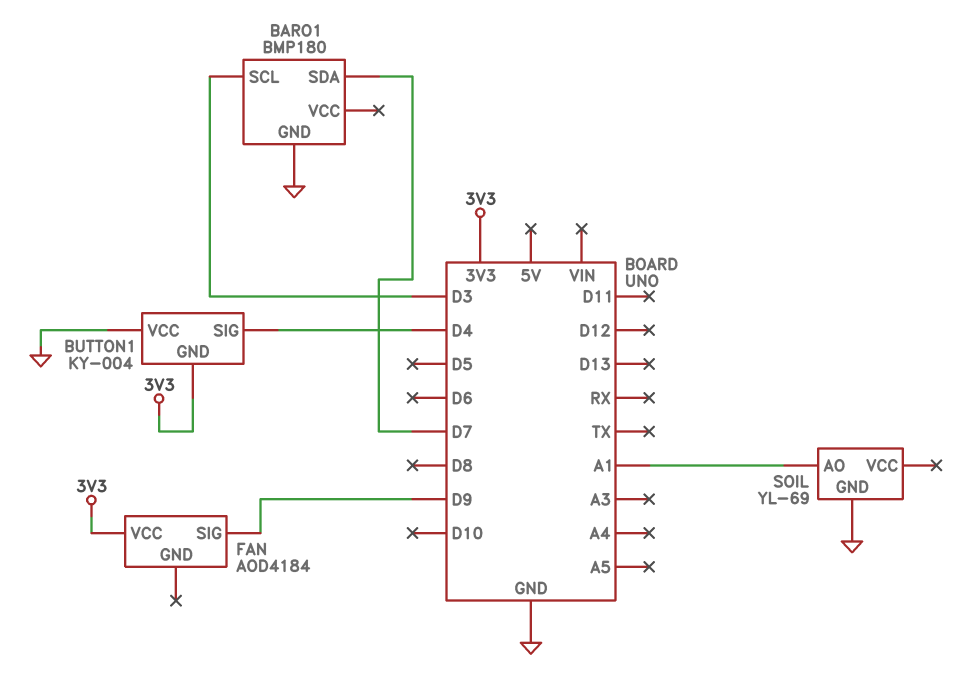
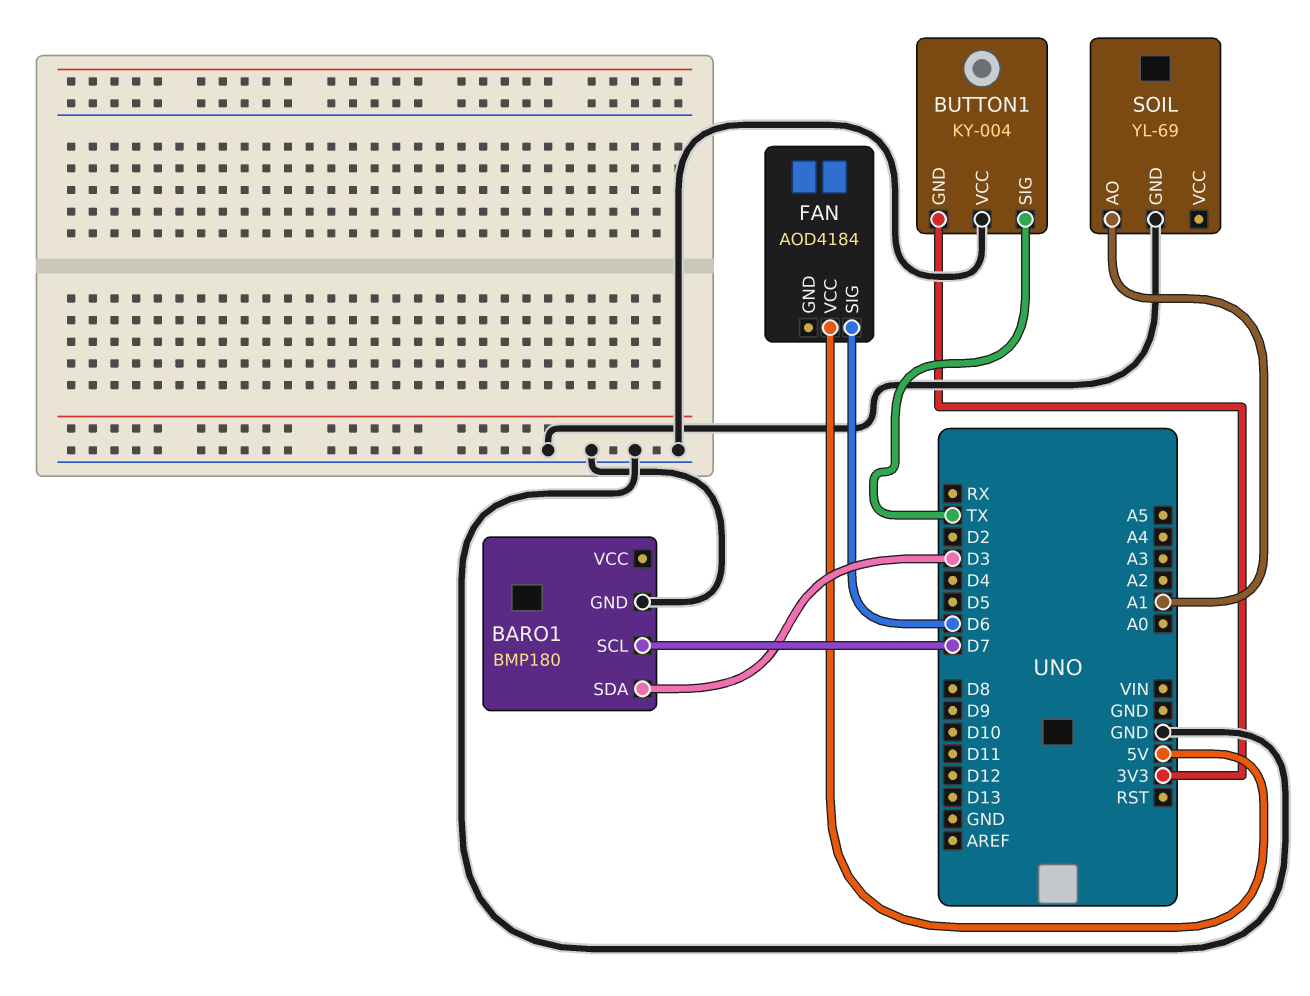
BARO1 pin SCL: D3 -> D7
BARO1 pin SDA: D7 -> D3
BUTTON1 pin SIG: D4 -> TX
FAN pin SIG: D9 -> D6
FAN pin VCC: 3V3 -> 5V

